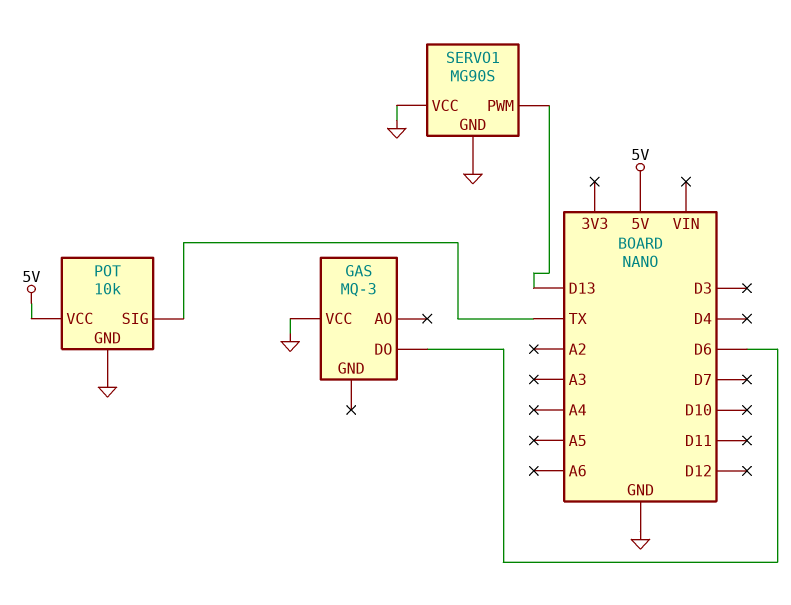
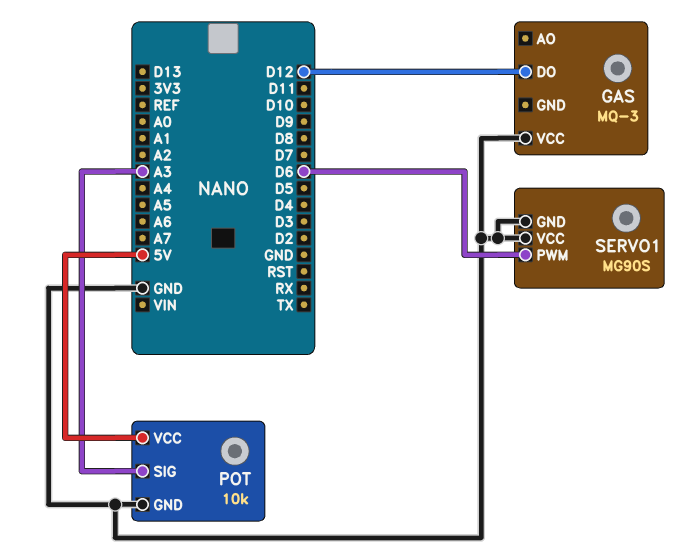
GAS pin DO: D6 -> D12
POT pin SIG: TX -> A3
SERVO1 pin PWM: D13 -> D6

